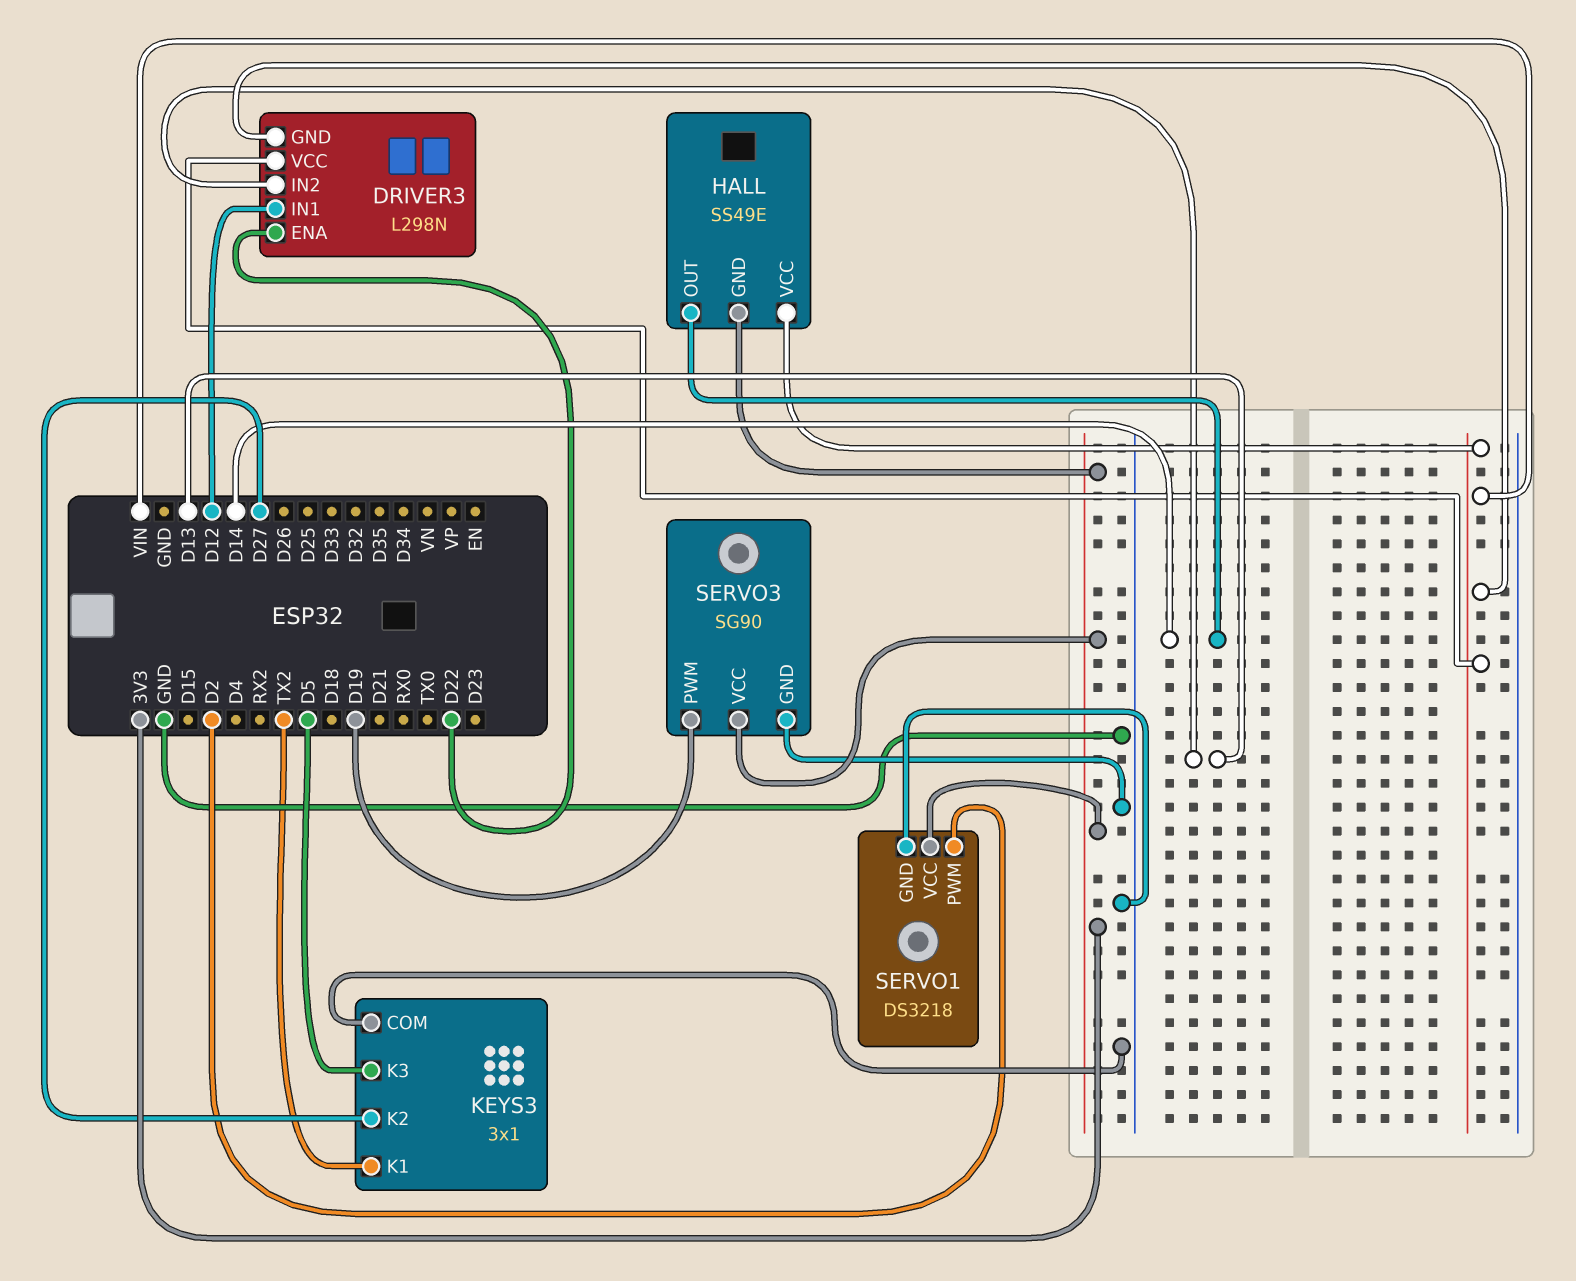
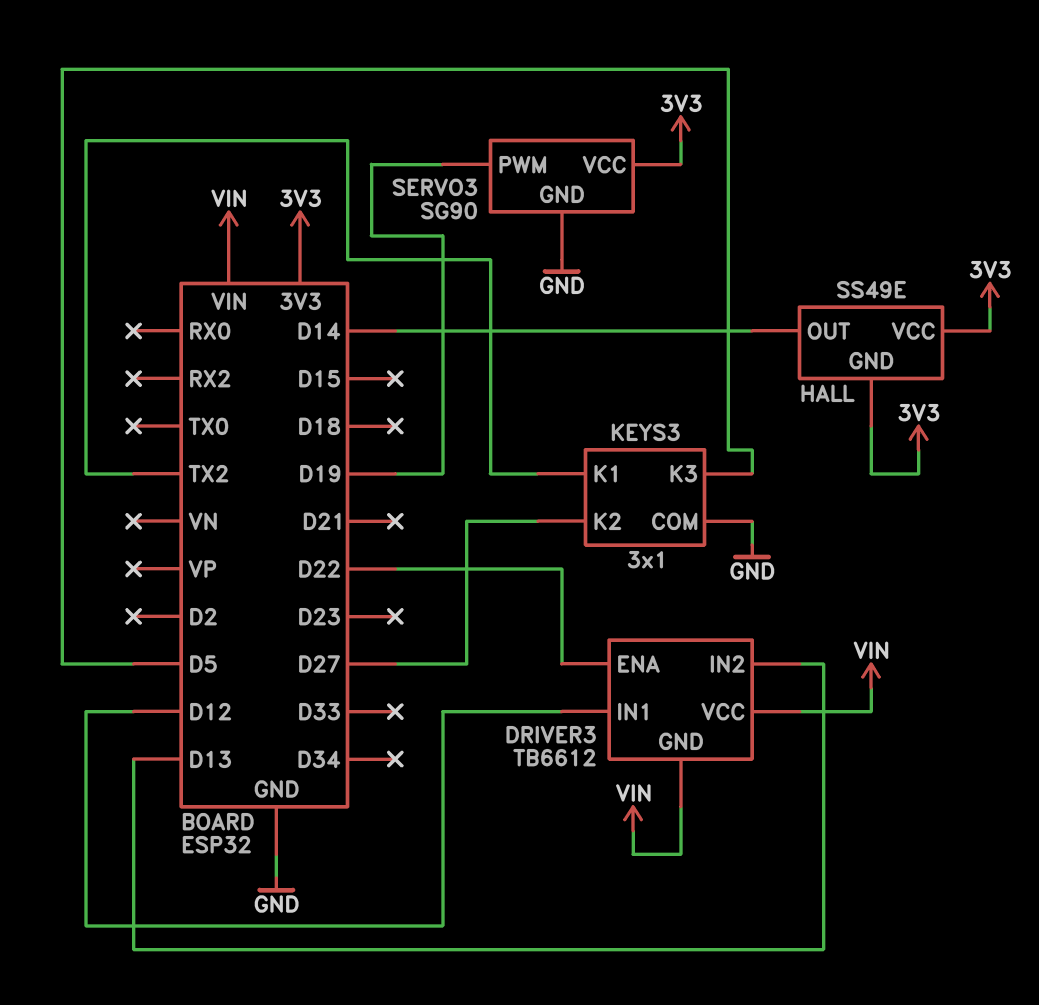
DRIVER3: L298N -> TB6612
HALL pin VCC: VIN -> 3V3
SERVO1: DS3218 -> none
SERVO1 pin GND: GND -> none
SERVO1 pin PWM: D2 -> none
SERVO1 pin VCC: 3V3 -> none

